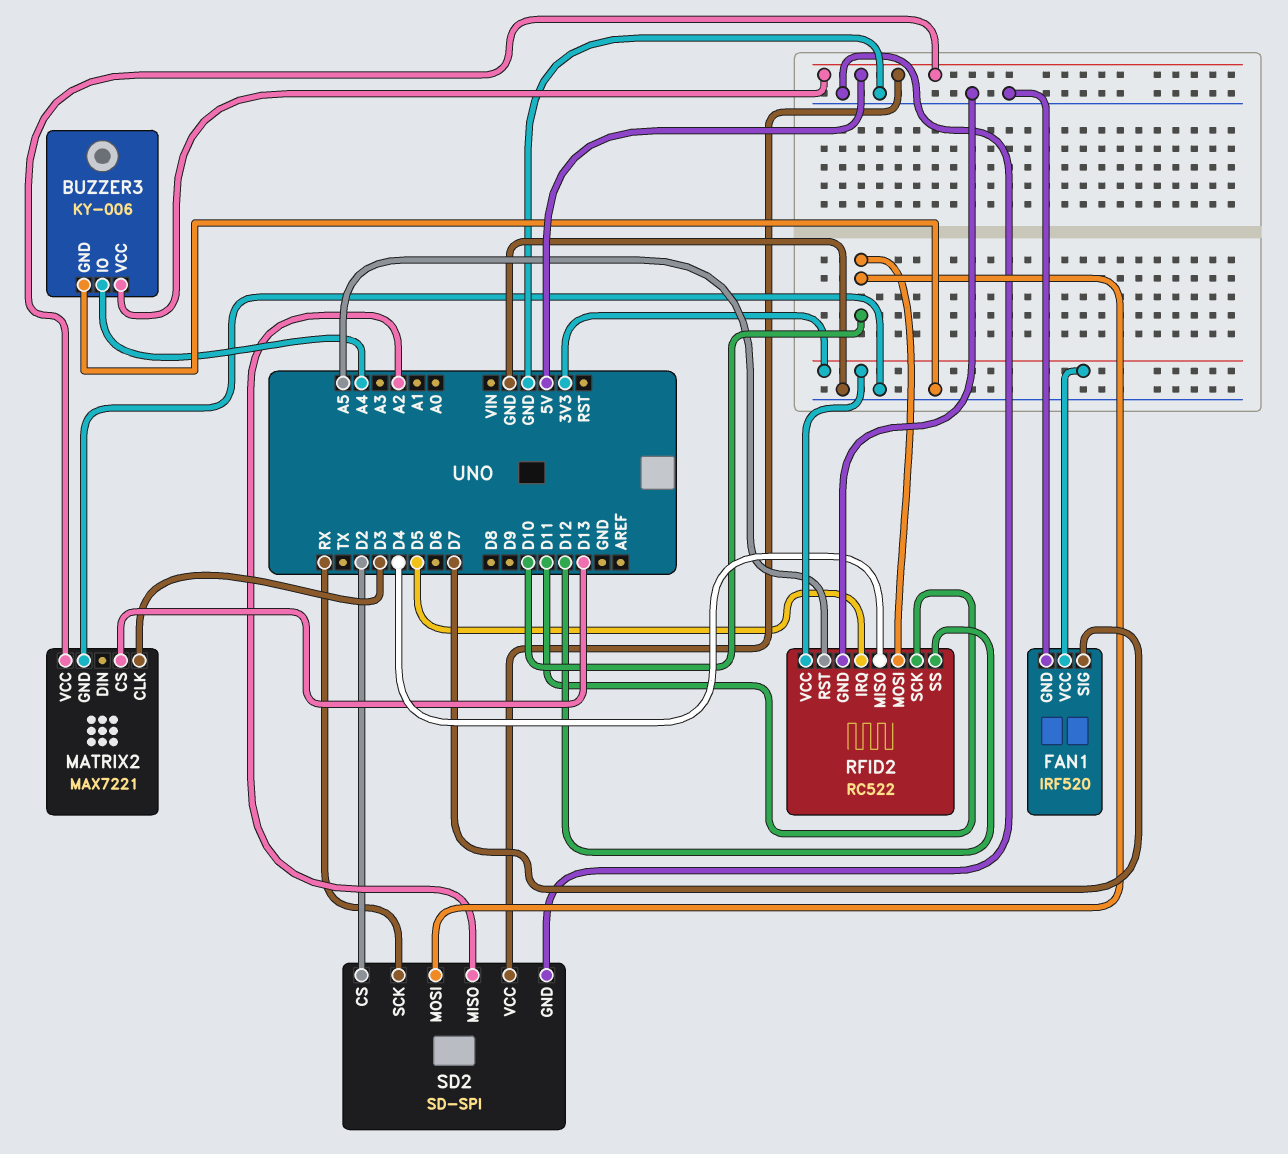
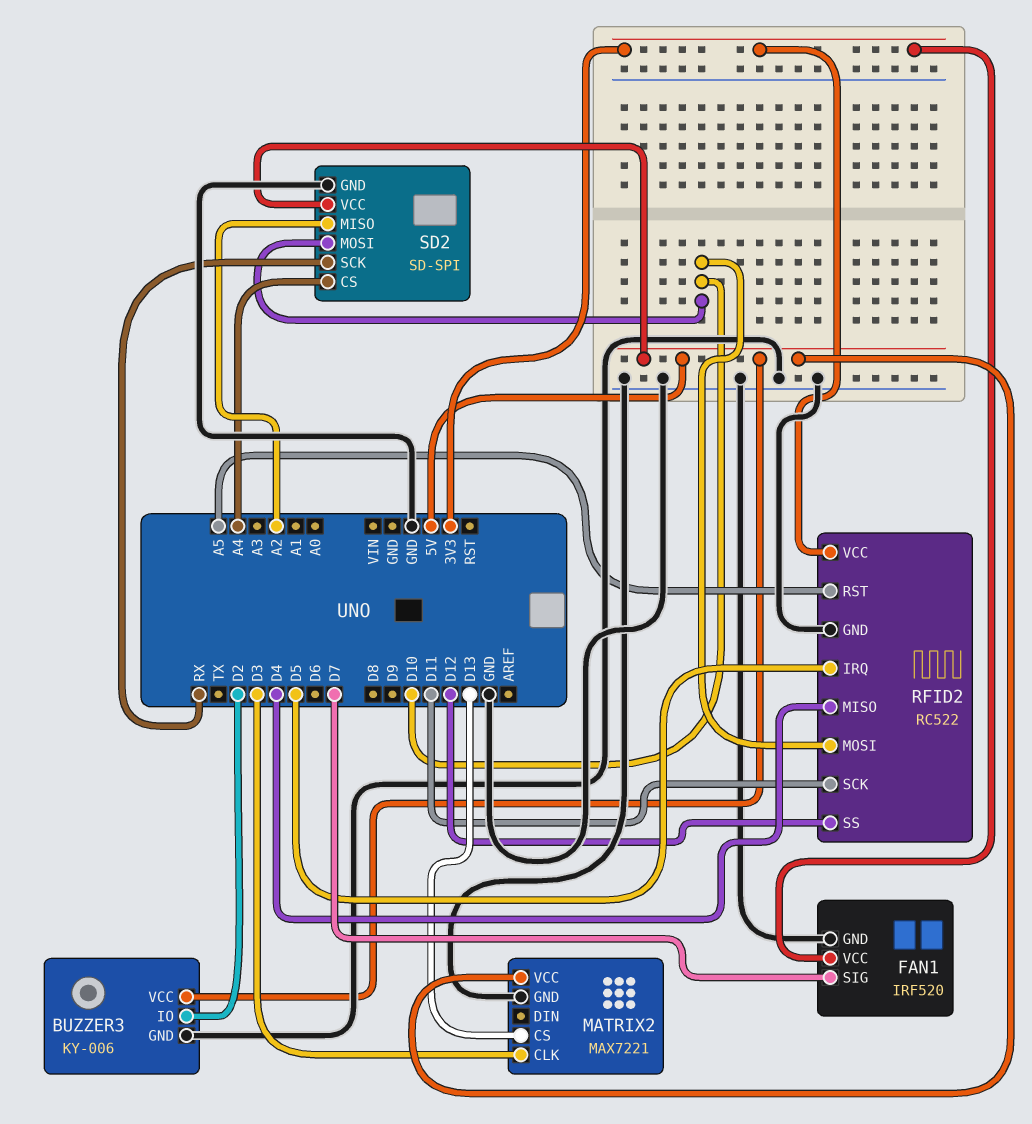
BUZZER3 pin IO: A4 -> D2
SD2 pin CS: D2 -> A4

